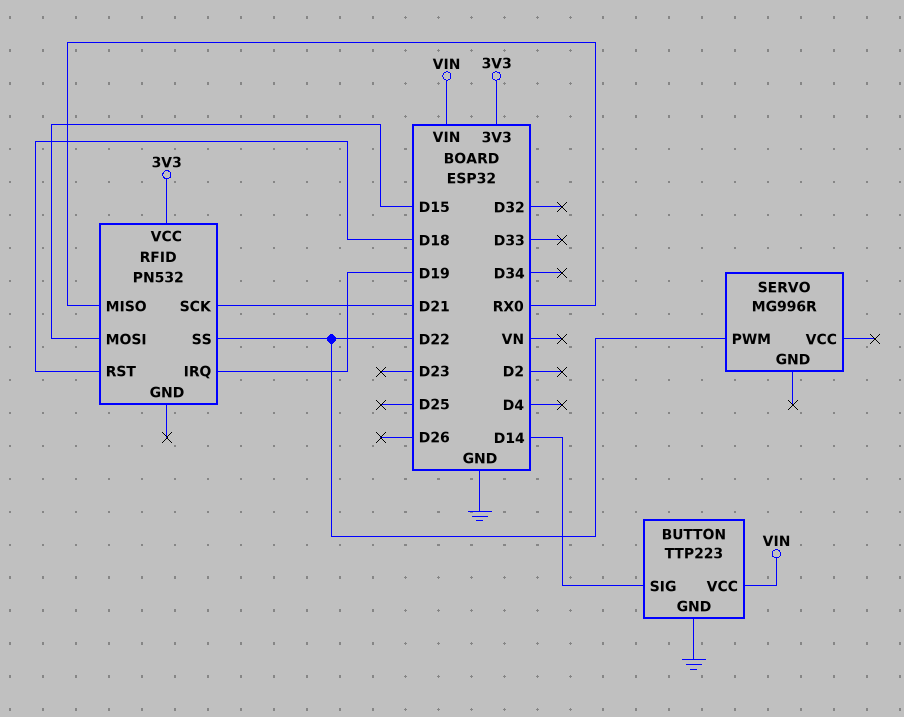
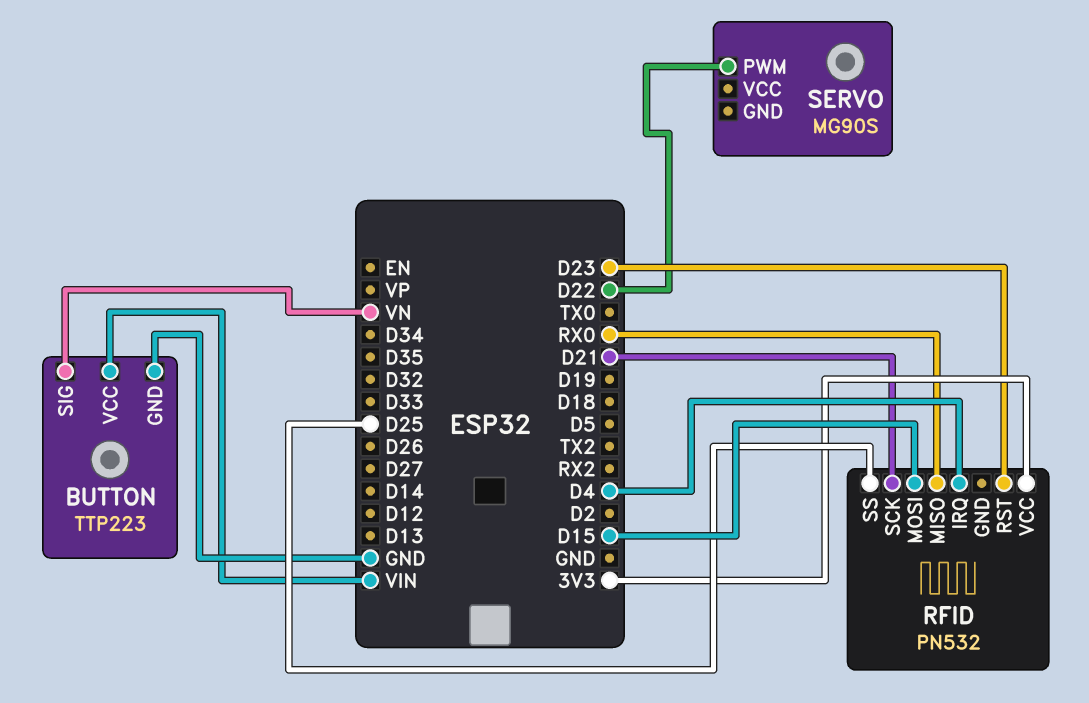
BUTTON pin SIG: D14 -> VN
RFID pin IRQ: D19 -> D4
RFID pin RST: D18 -> D23
RFID pin SS: D22 -> D25
SERVO: MG996R -> MG90S

